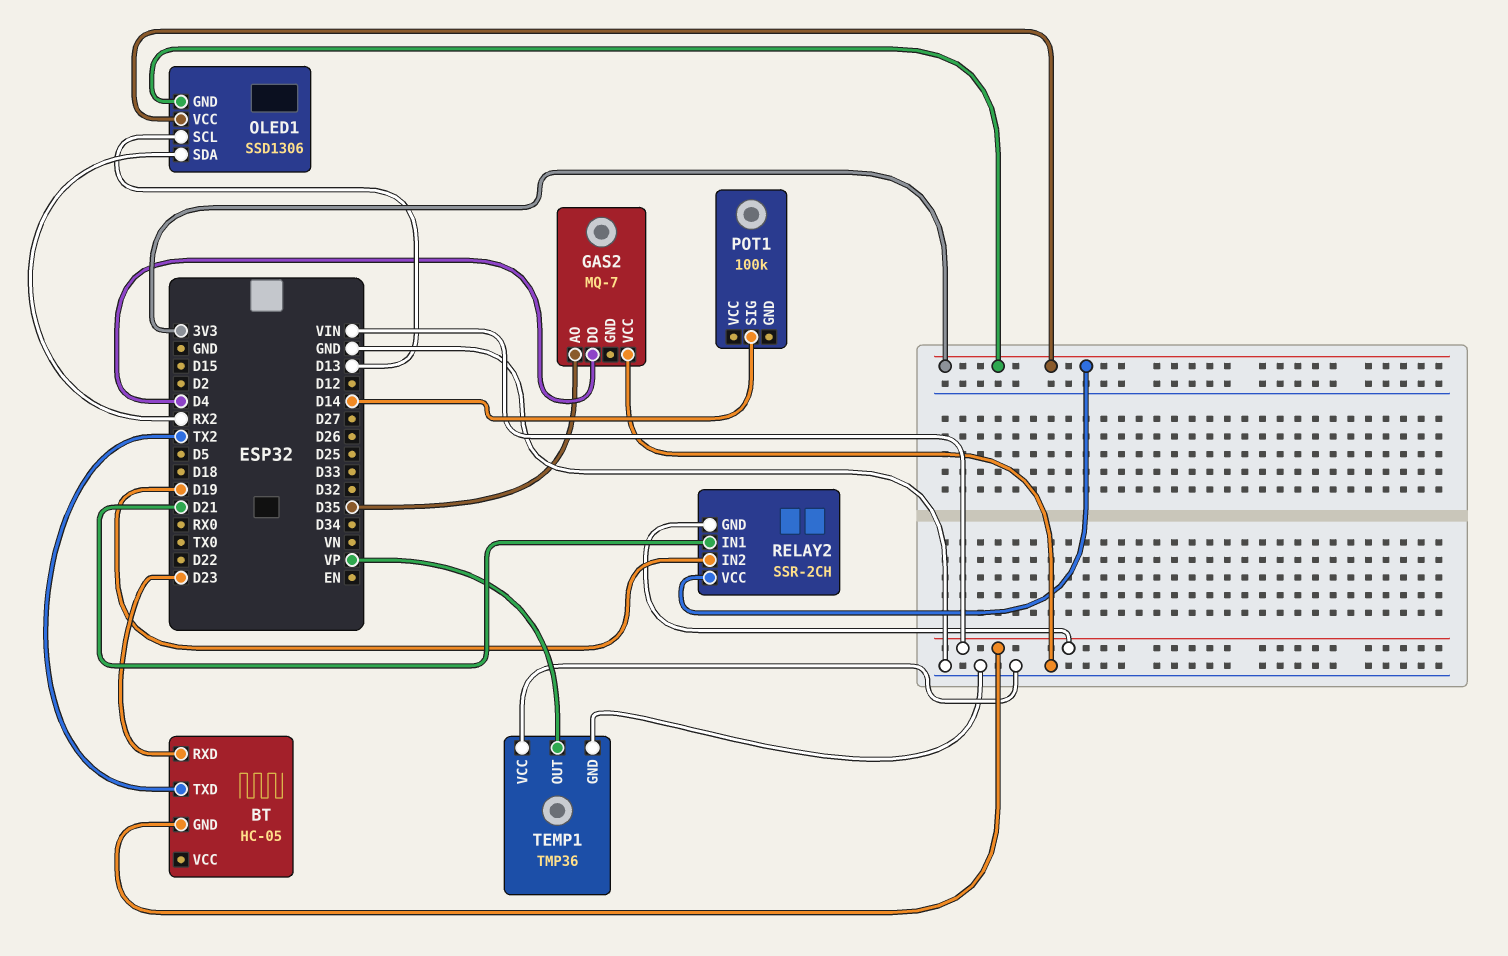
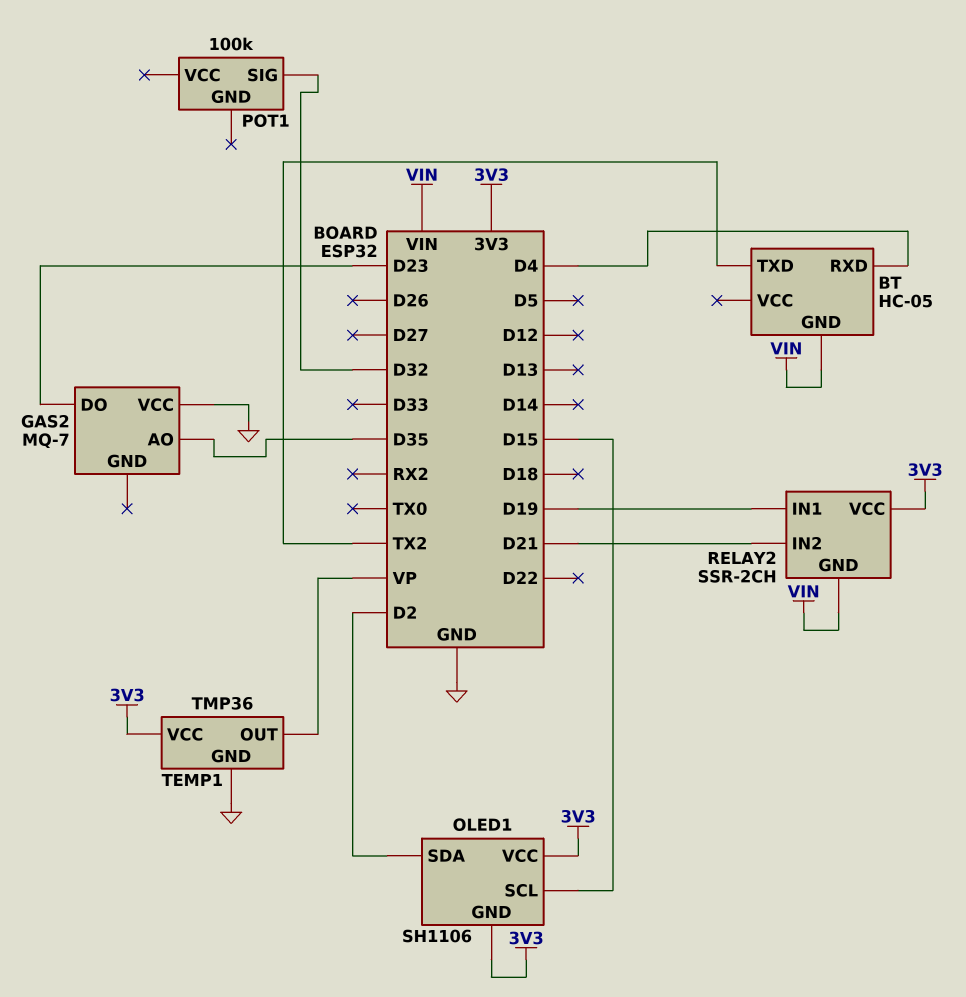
BT pin RXD: D23 -> D4
GAS2 pin DO: D4 -> D23
OLED1: SSD1306 -> SH1106
OLED1 pin SCL: D13 -> D15
OLED1 pin SDA: RX2 -> D2
POT1 pin SIG: D14 -> D32
RELAY2 pin IN1: D21 -> D19
RELAY2 pin IN2: D19 -> D21
TEMP1 pin VCC: GND -> 3V3

